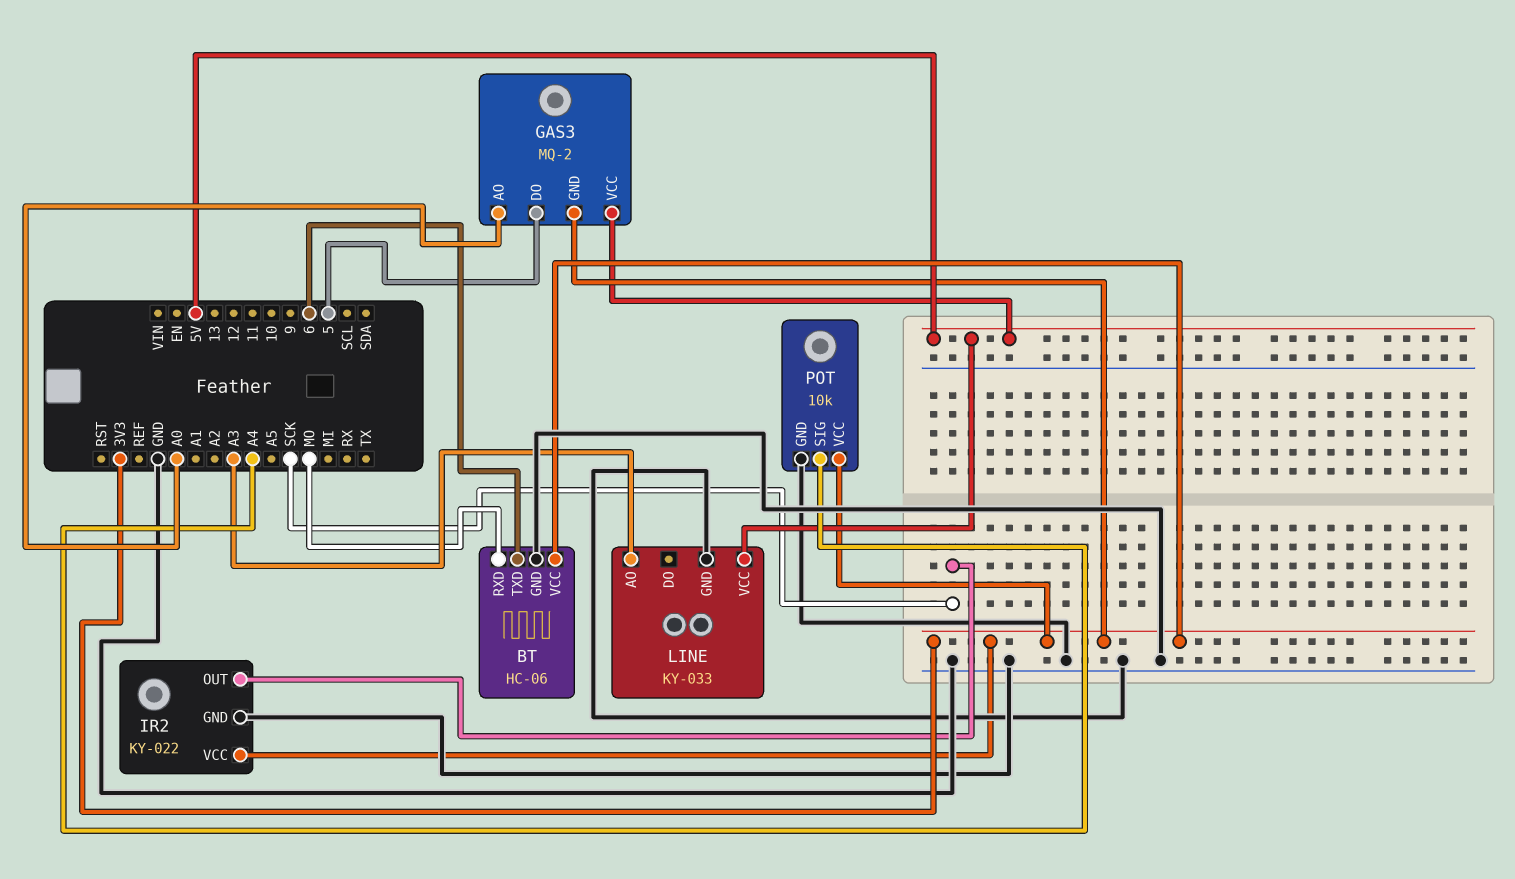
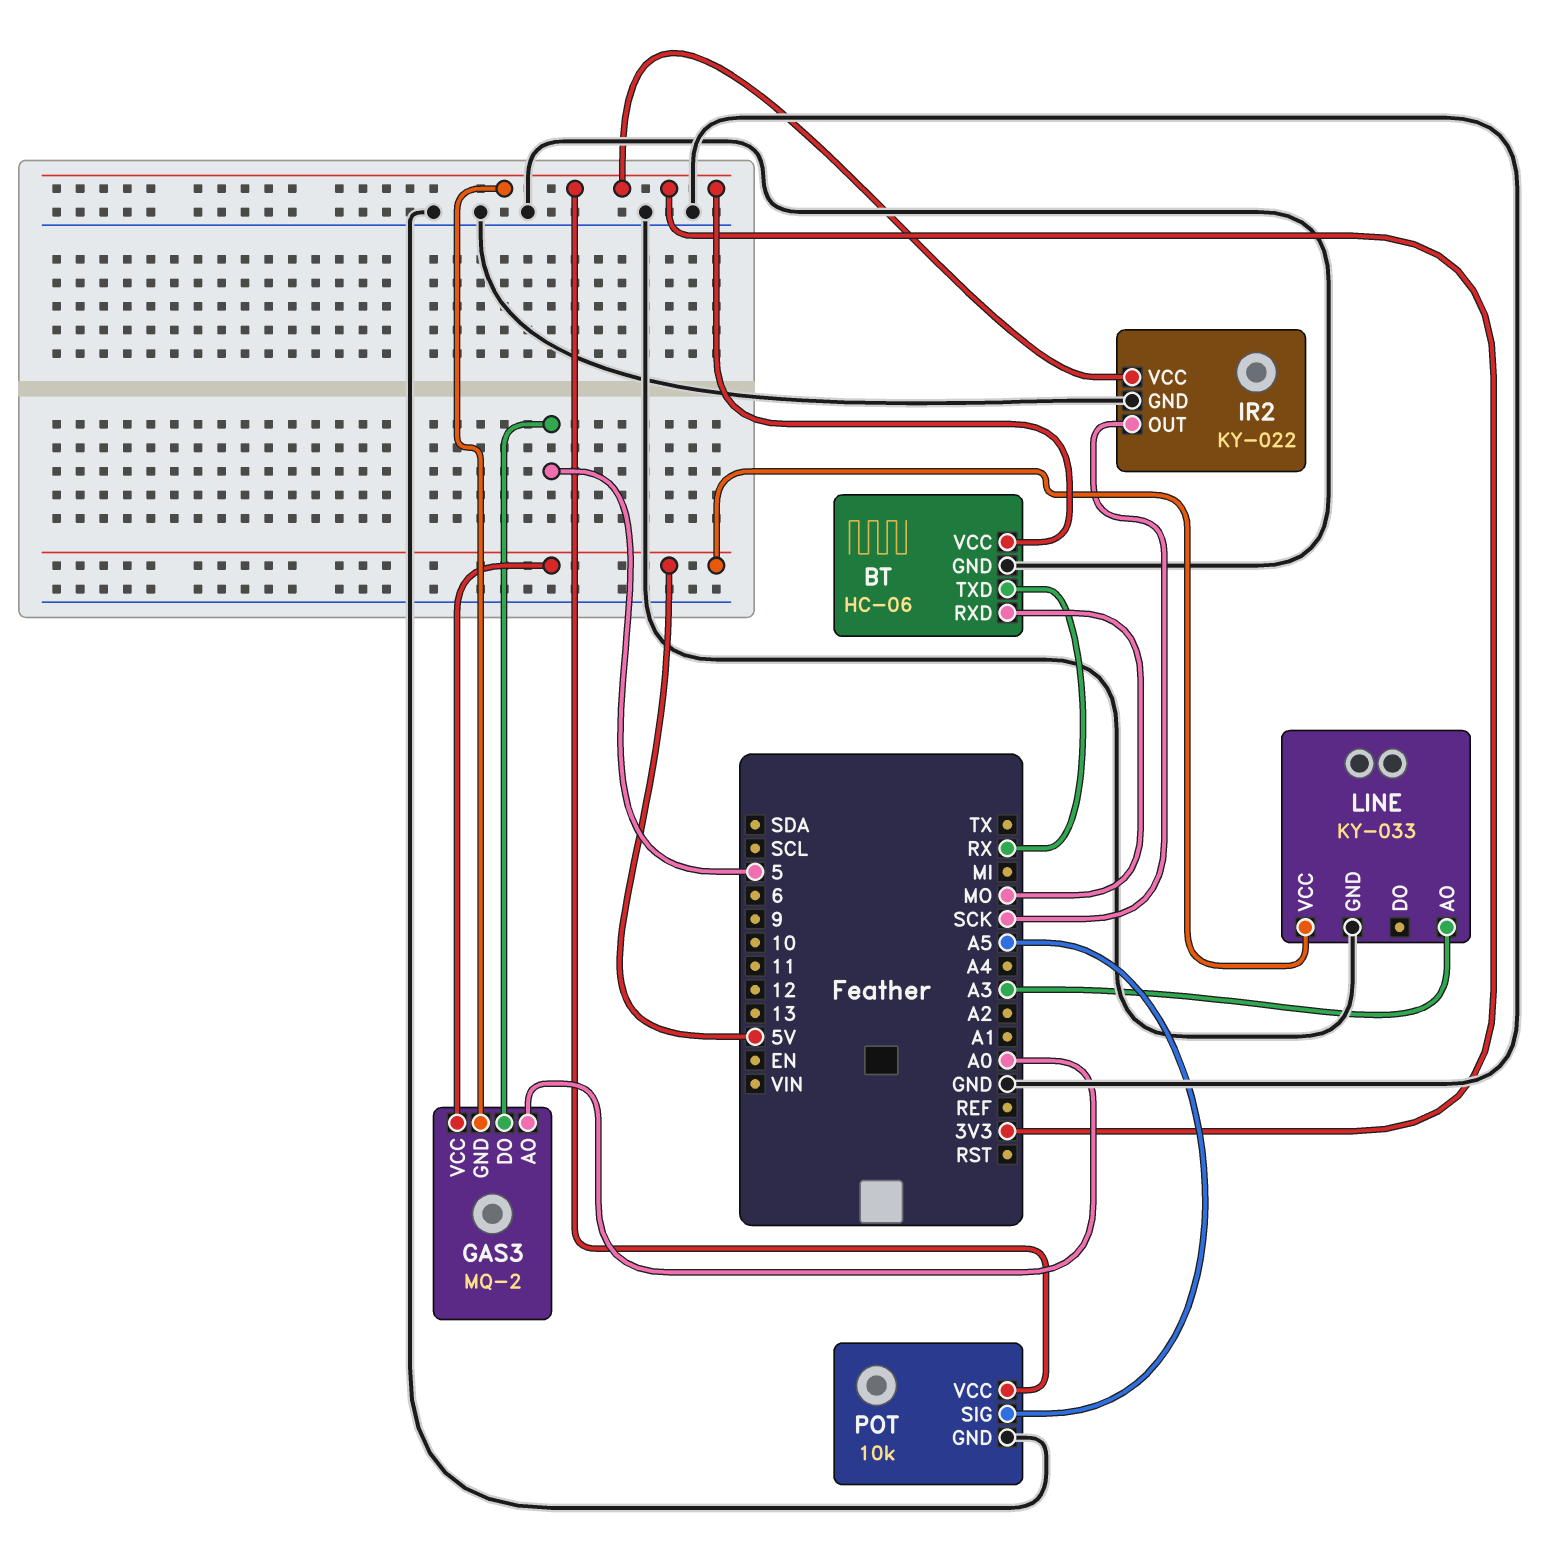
BT pin TXD: 6 -> RX
POT pin SIG: A4 -> A5

